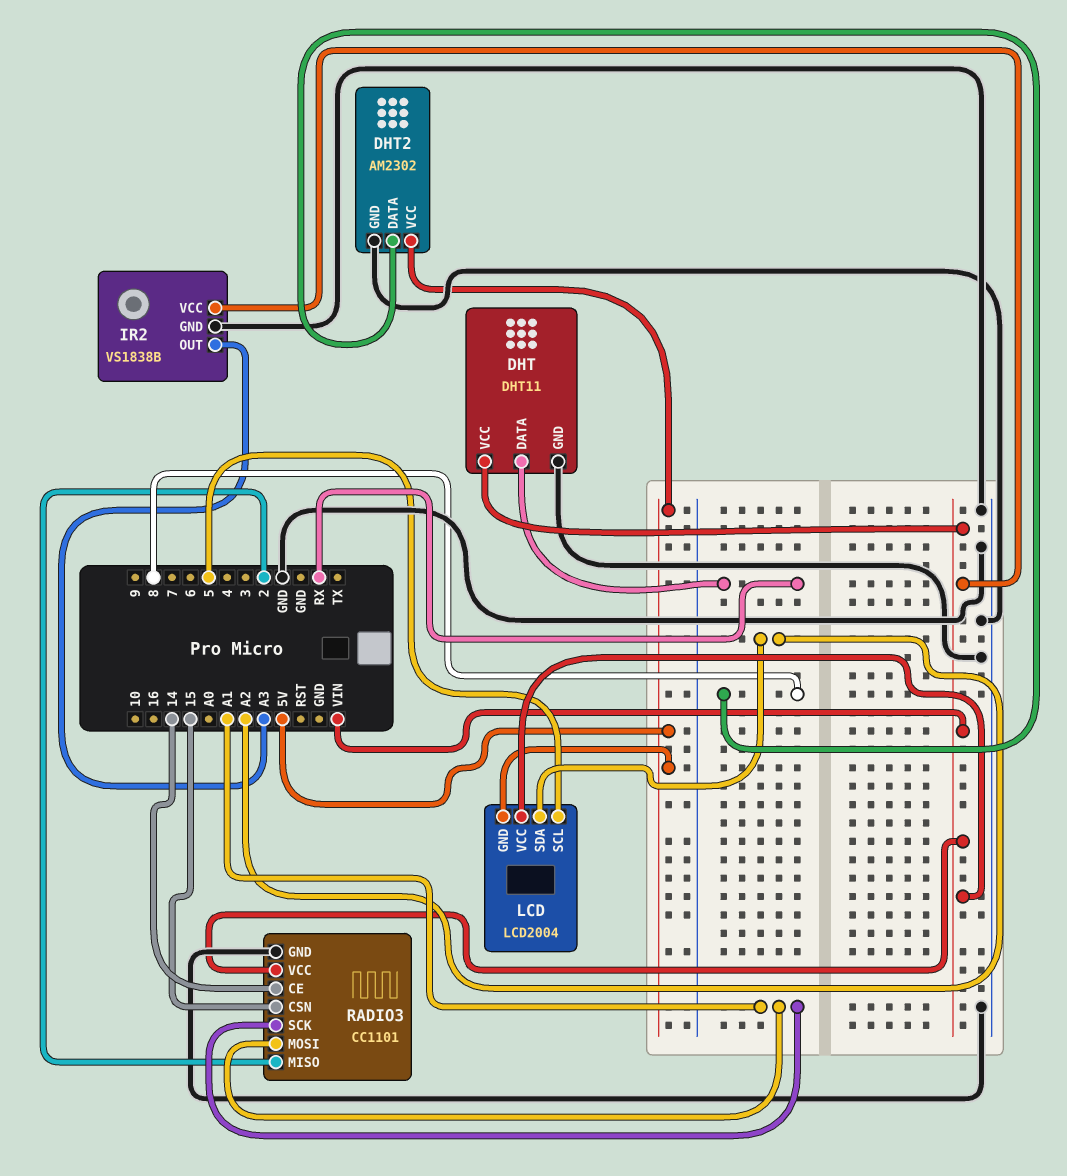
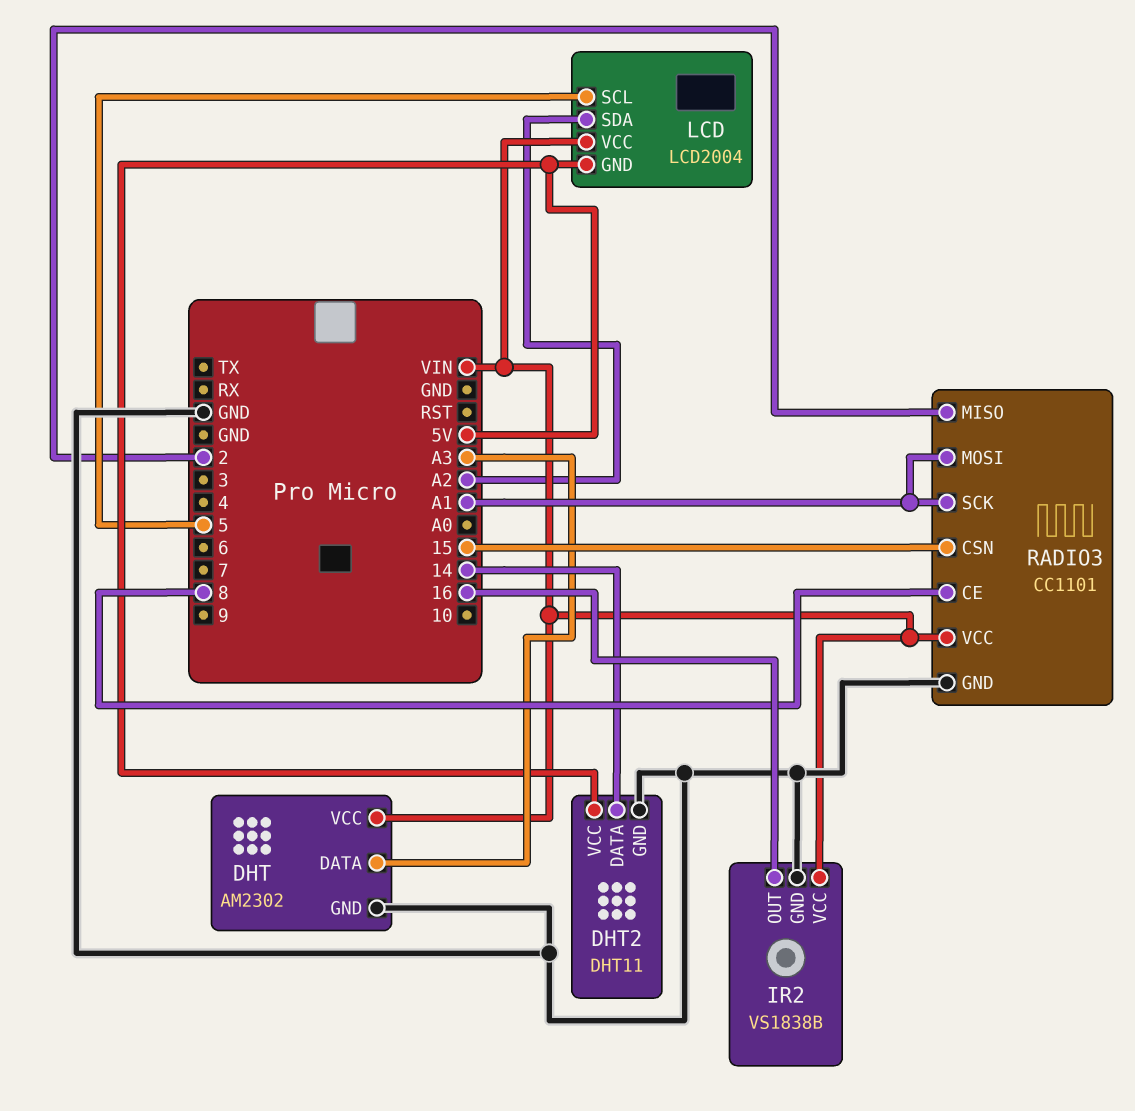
DHT: DHT11 -> AM2302
DHT pin DATA: RX -> A3
DHT2: AM2302 -> DHT11
DHT2 pin DATA: 8 -> 14
IR2 pin OUT: A3 -> 16
RADIO3 pin CE: 14 -> 8

